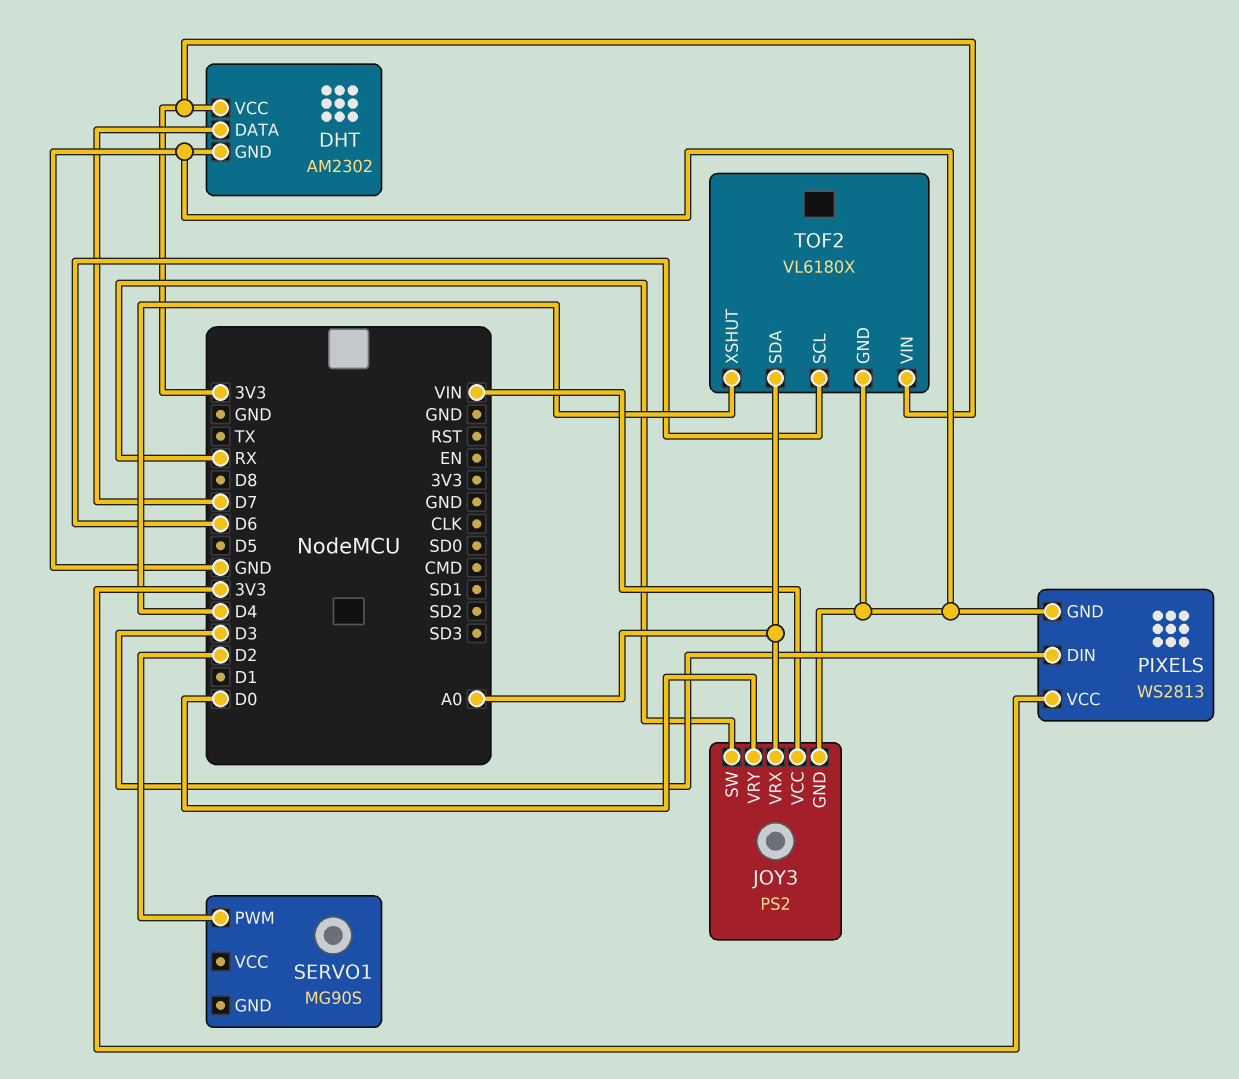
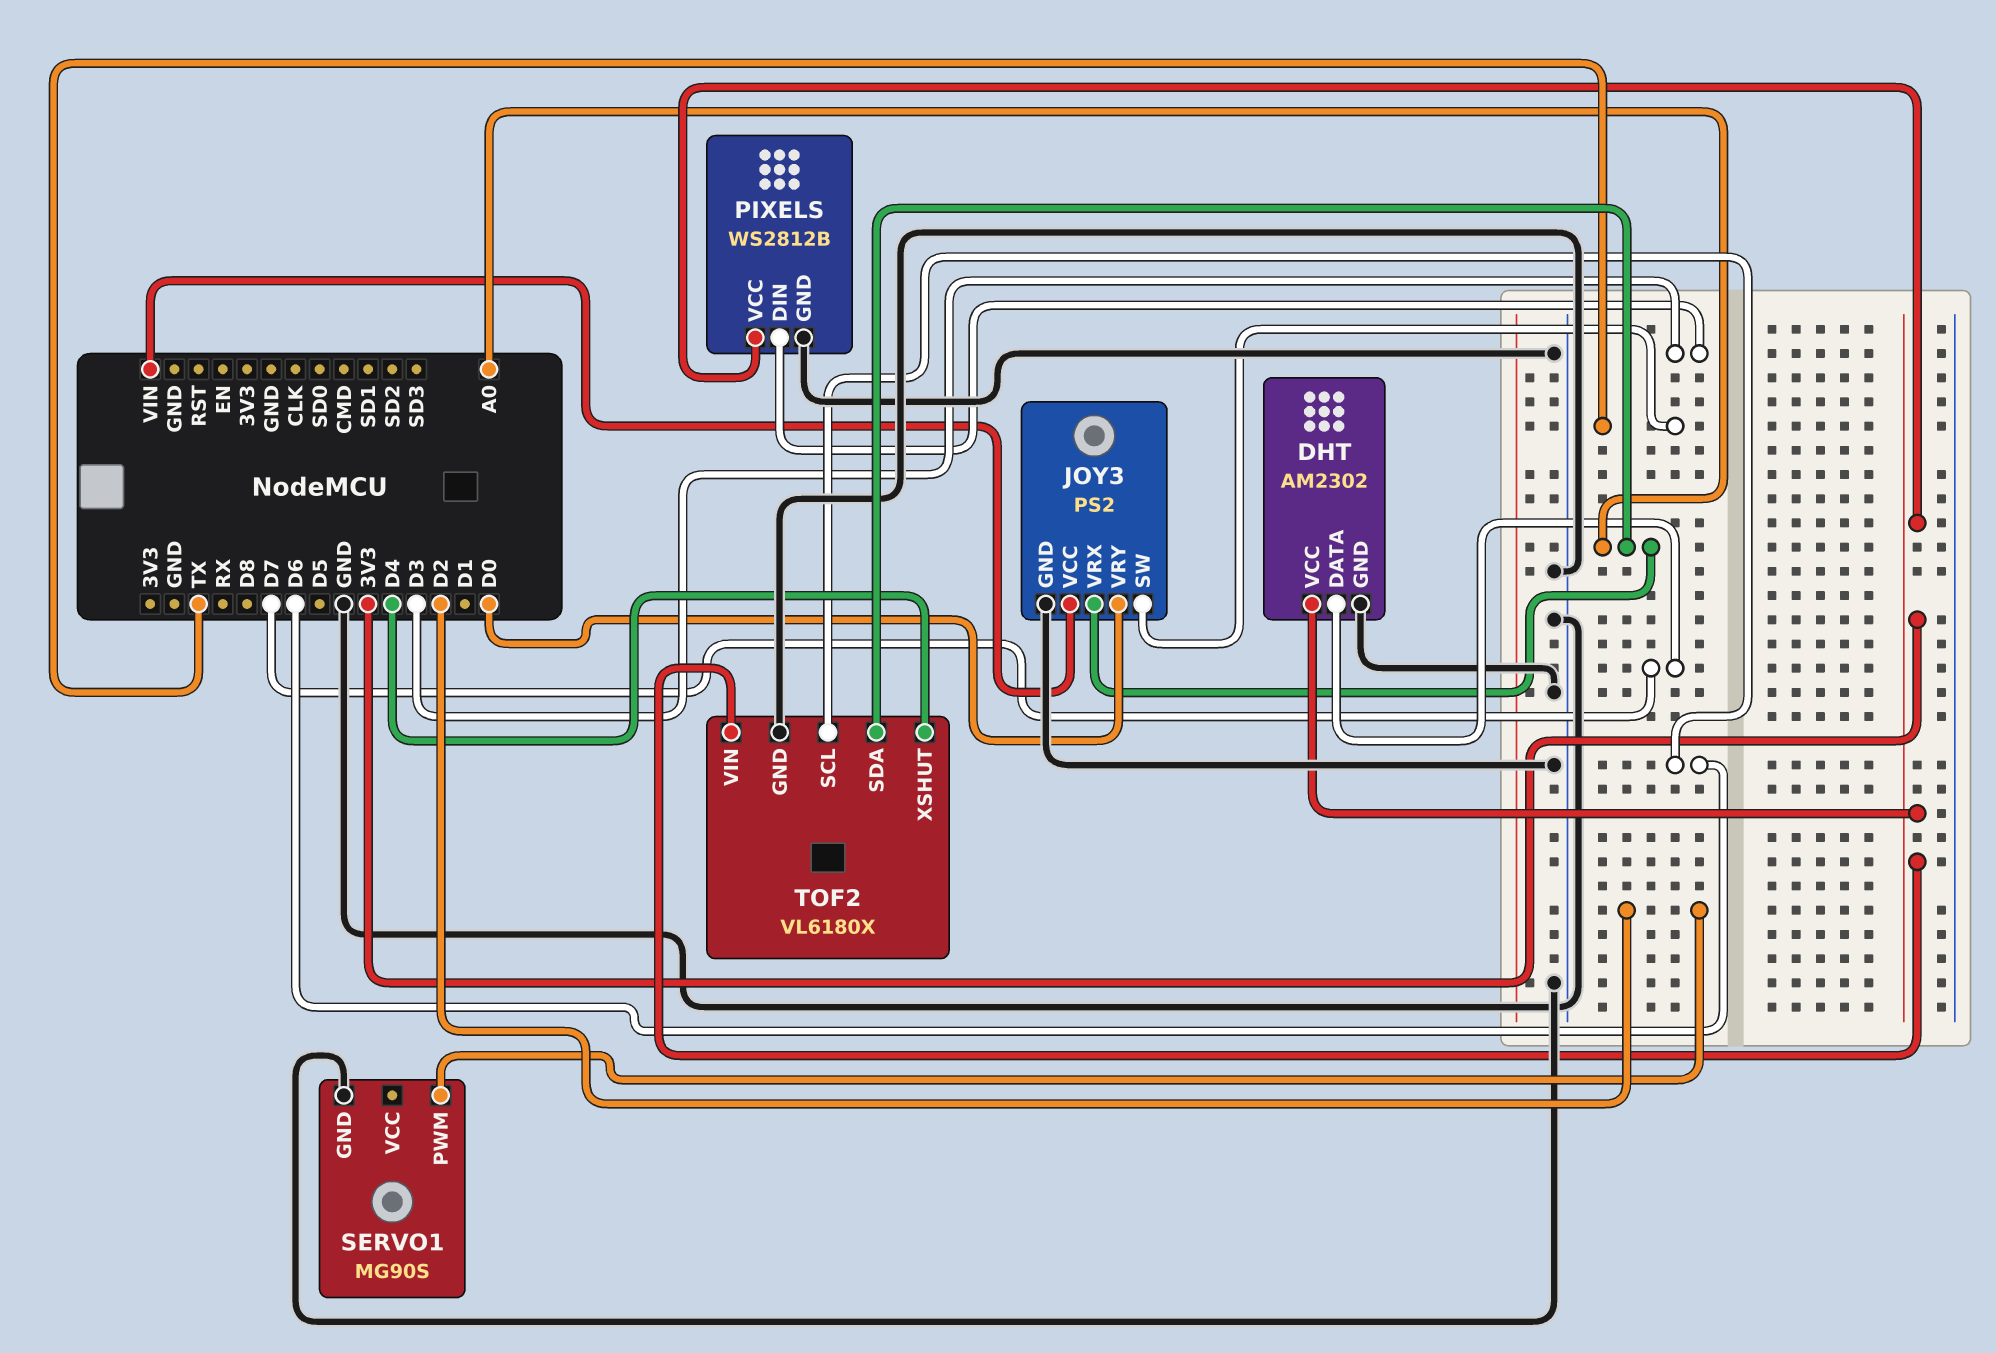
JOY3 pin SW: RX -> TX
PIXELS: WS2813 -> WS2812B
SERVO1 pin GND: none -> GND

